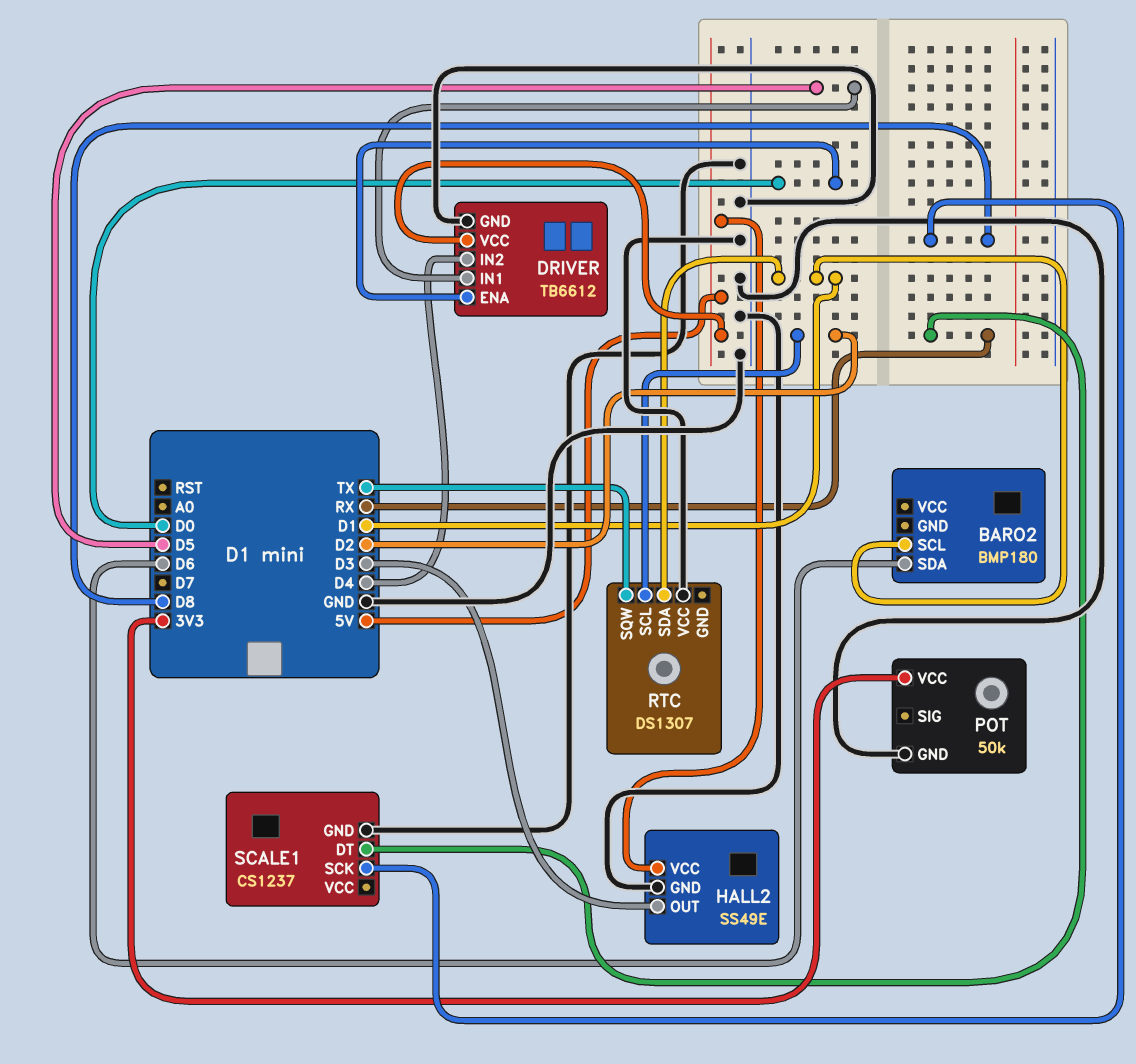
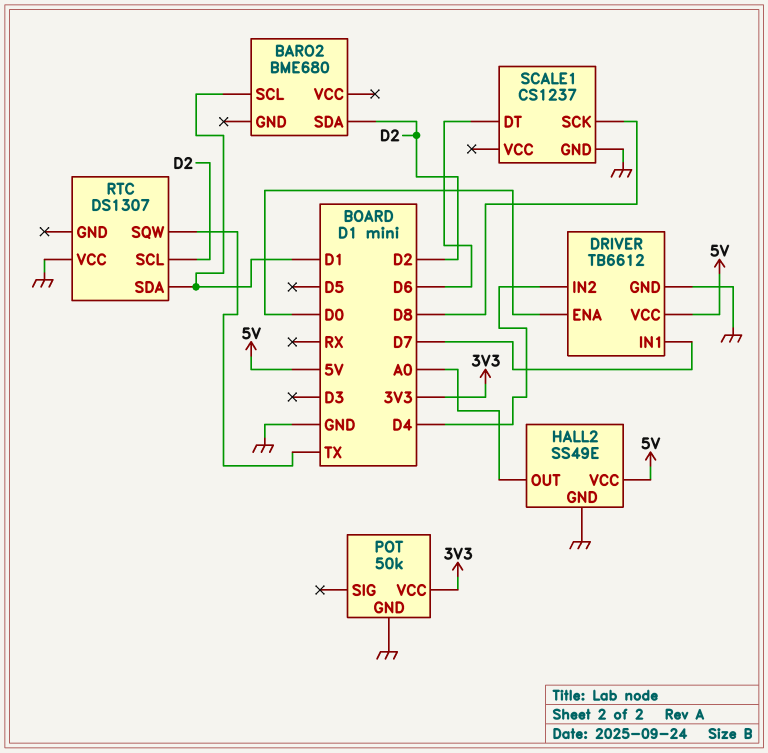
BARO2: BMP180 -> BME680
BARO2 pin SDA: D6 -> D2
DRIVER pin IN1: D5 -> D7
HALL2 pin OUT: D3 -> A0
SCALE1 pin DT: RX -> D6

